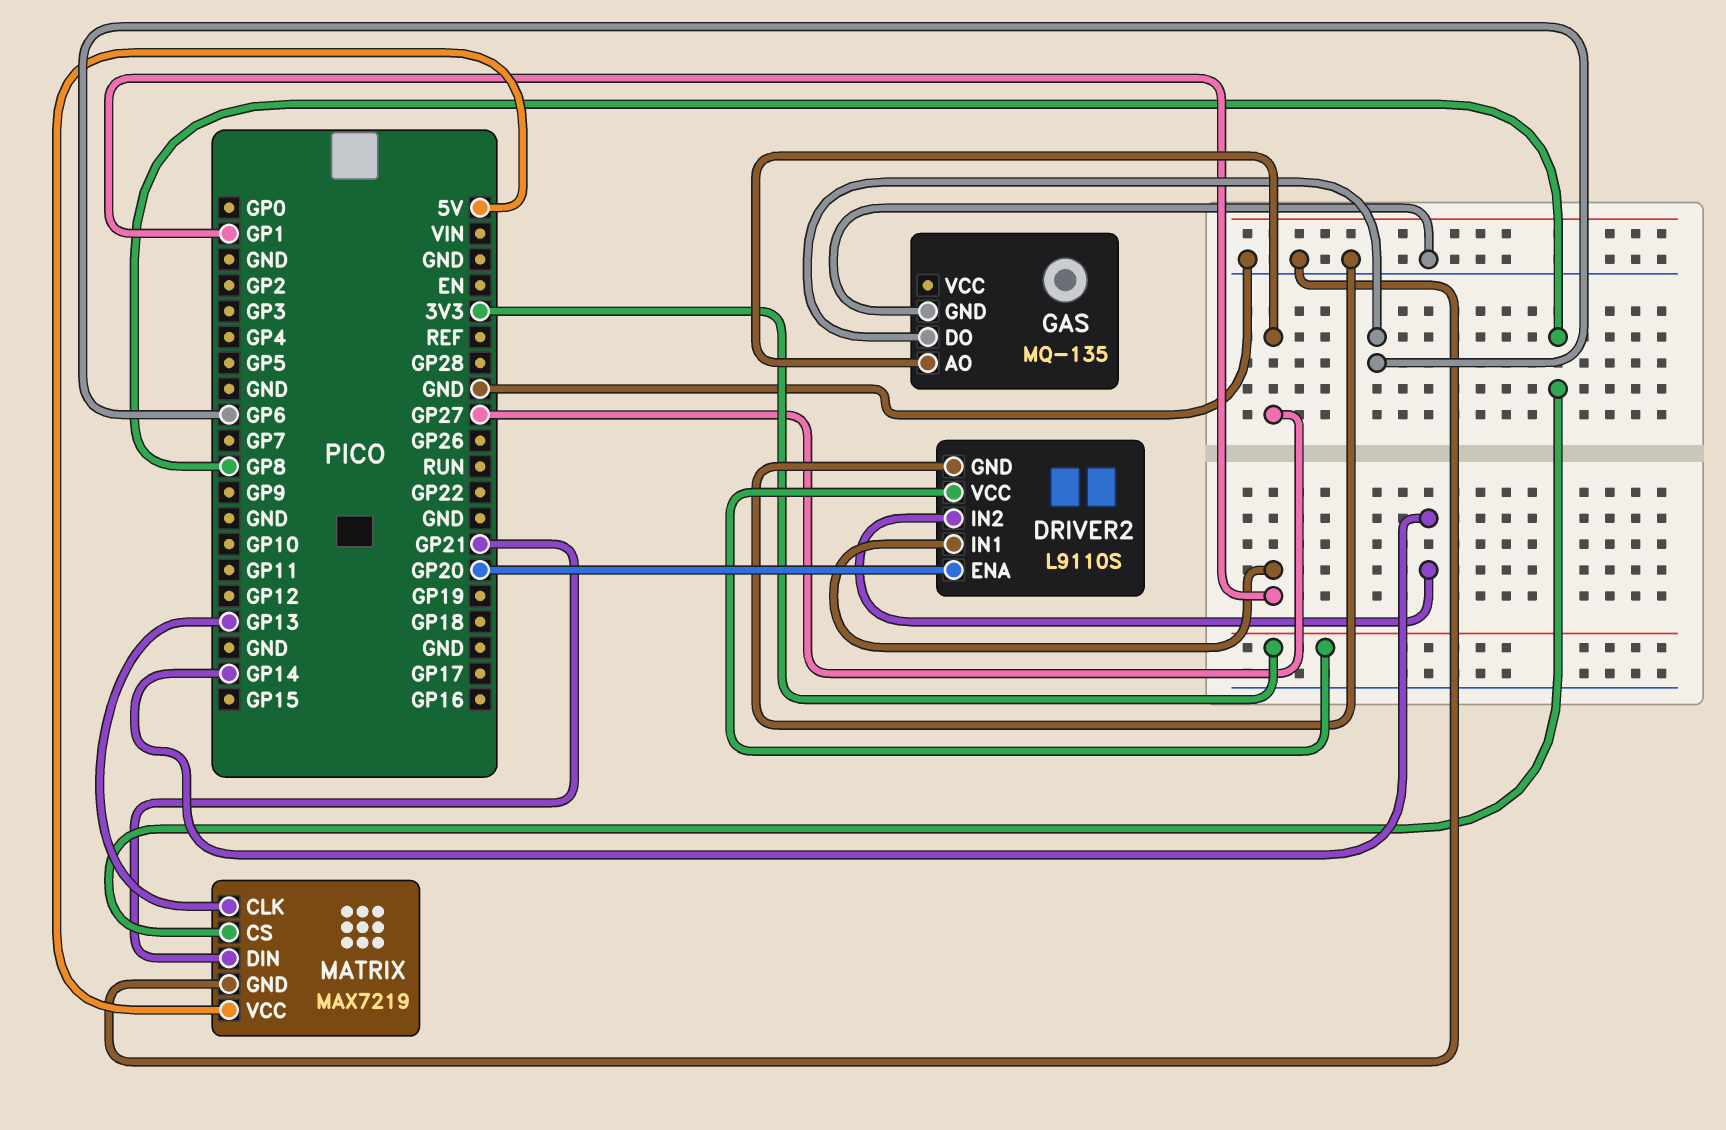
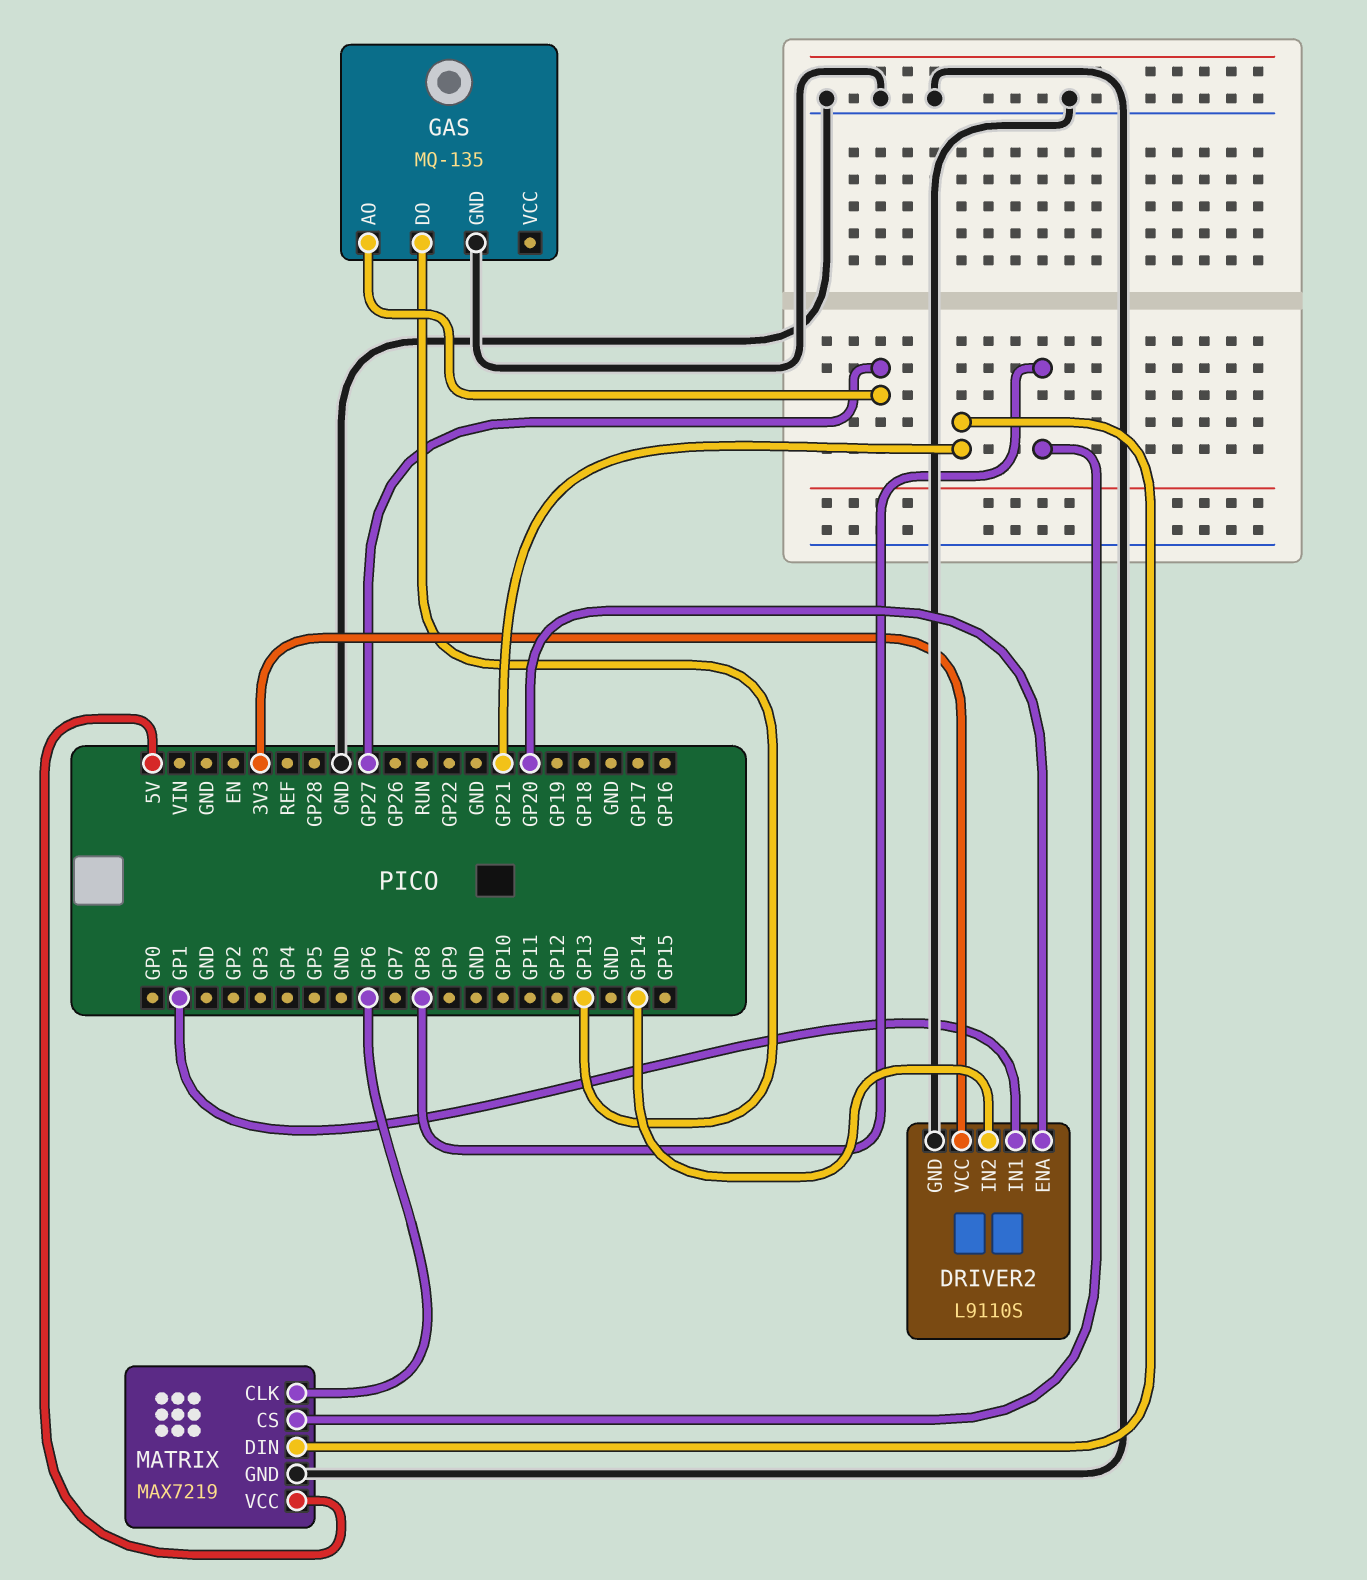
GAS pin DO: GP6 -> GP13
MATRIX pin CLK: GP13 -> GP6

